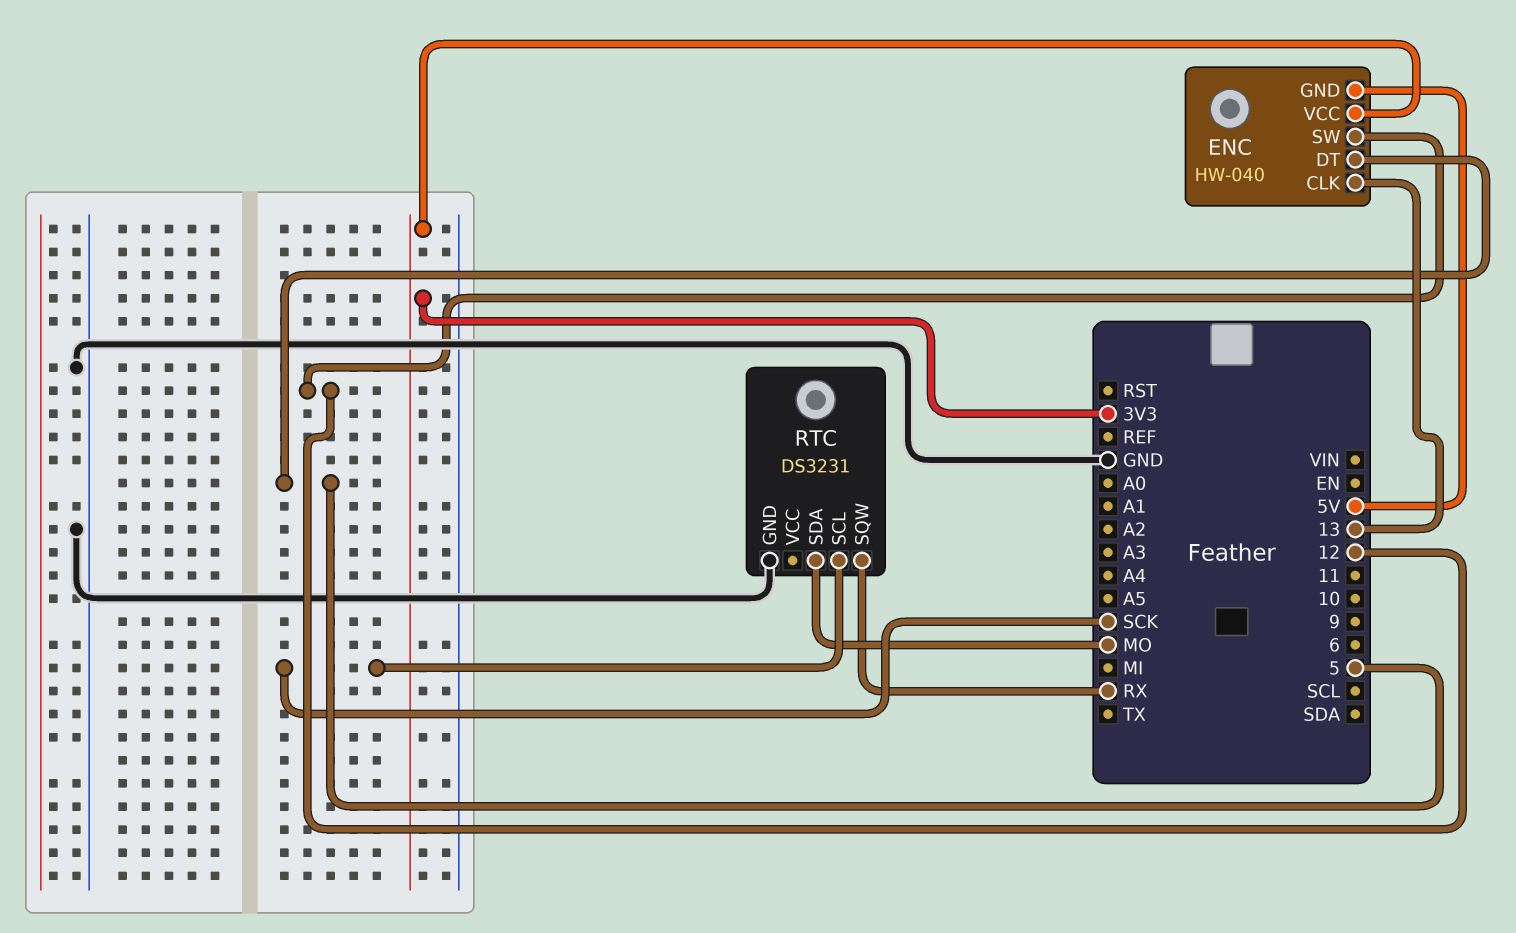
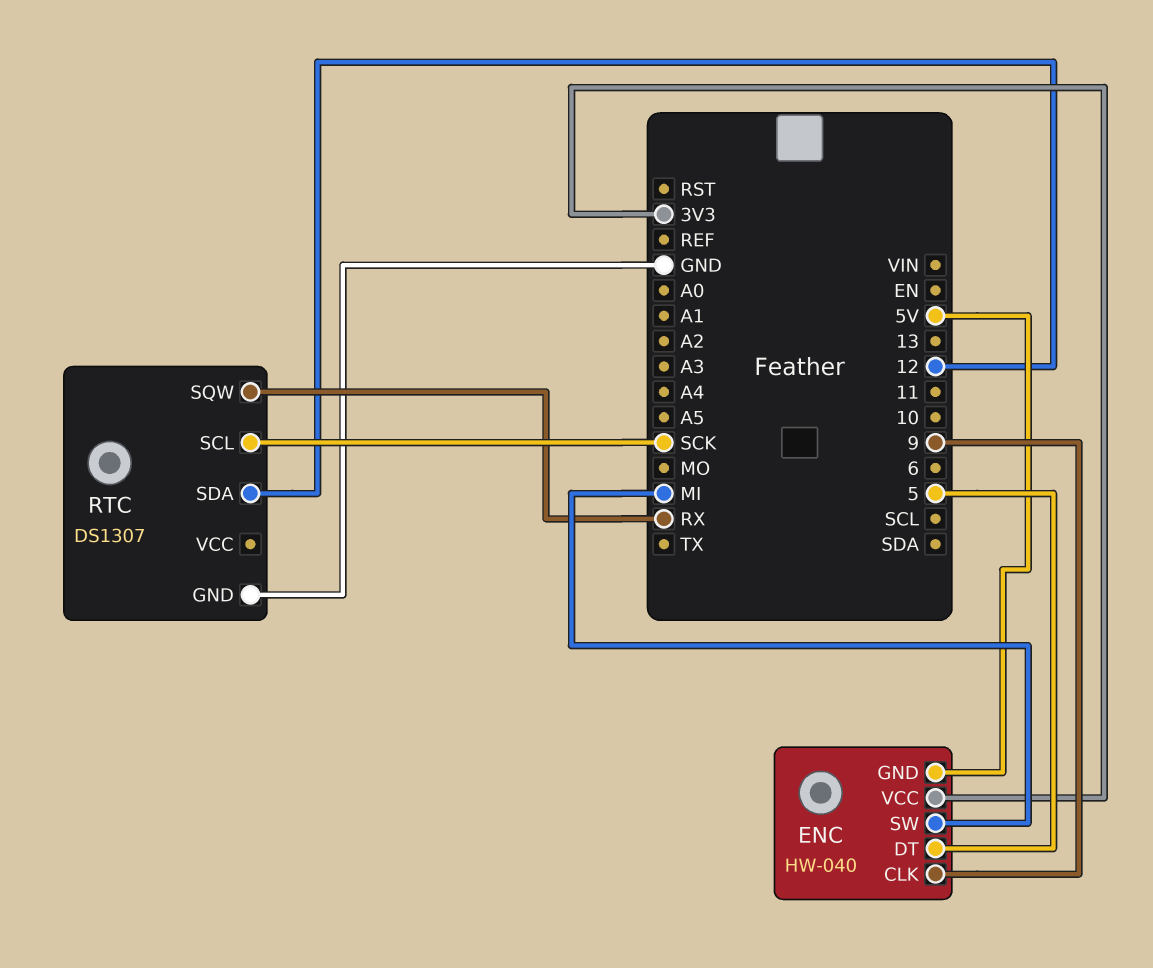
ENC pin CLK: 13 -> 9
ENC pin SW: 12 -> MI
RTC: DS3231 -> DS1307
RTC pin SDA: MO -> 12

